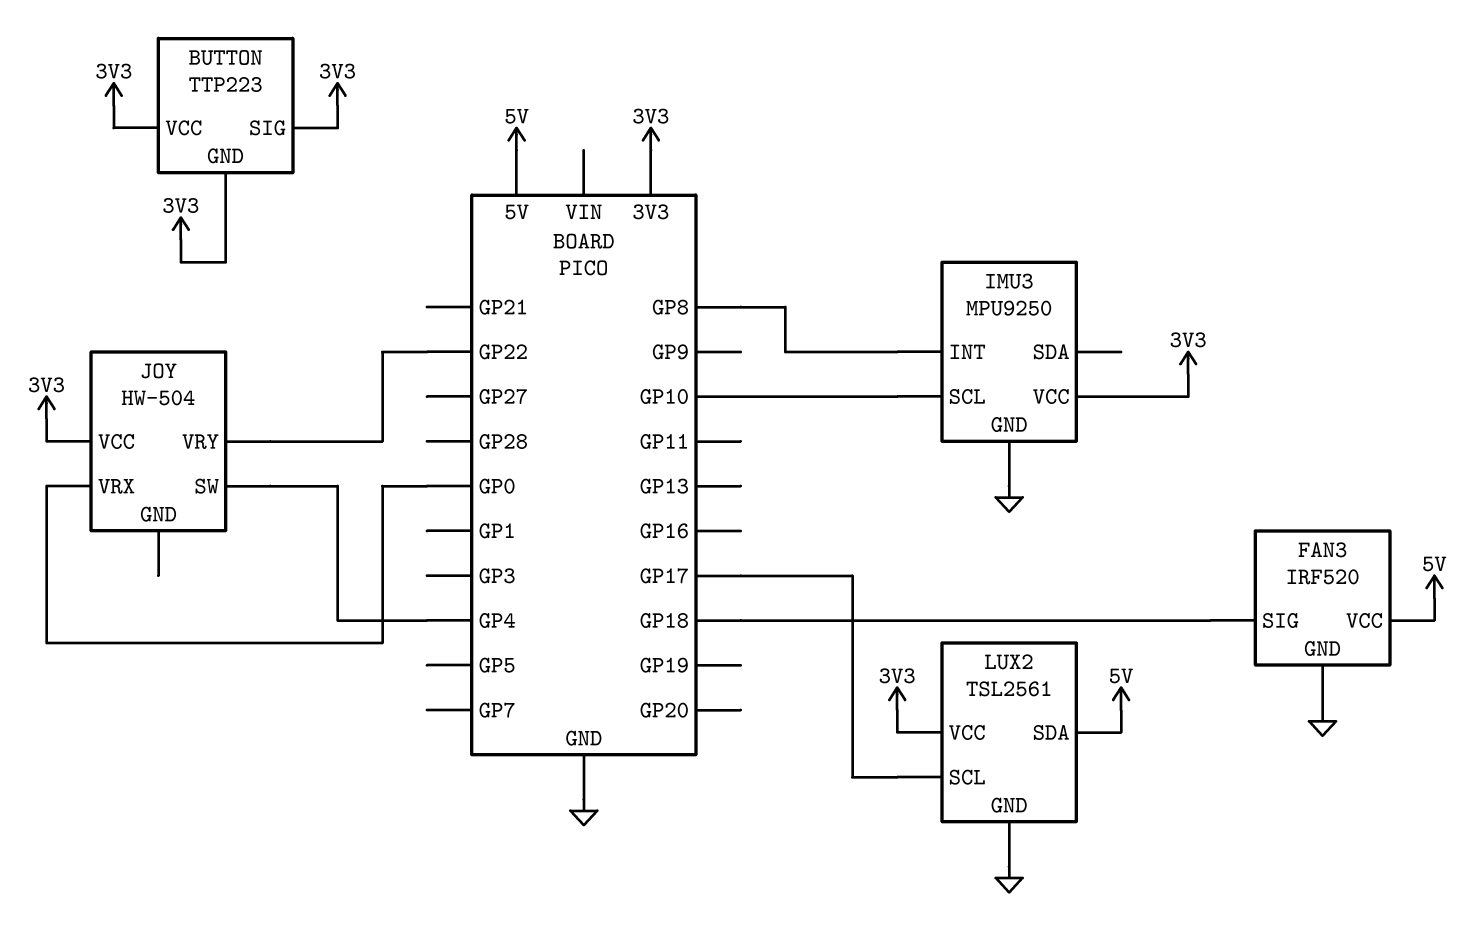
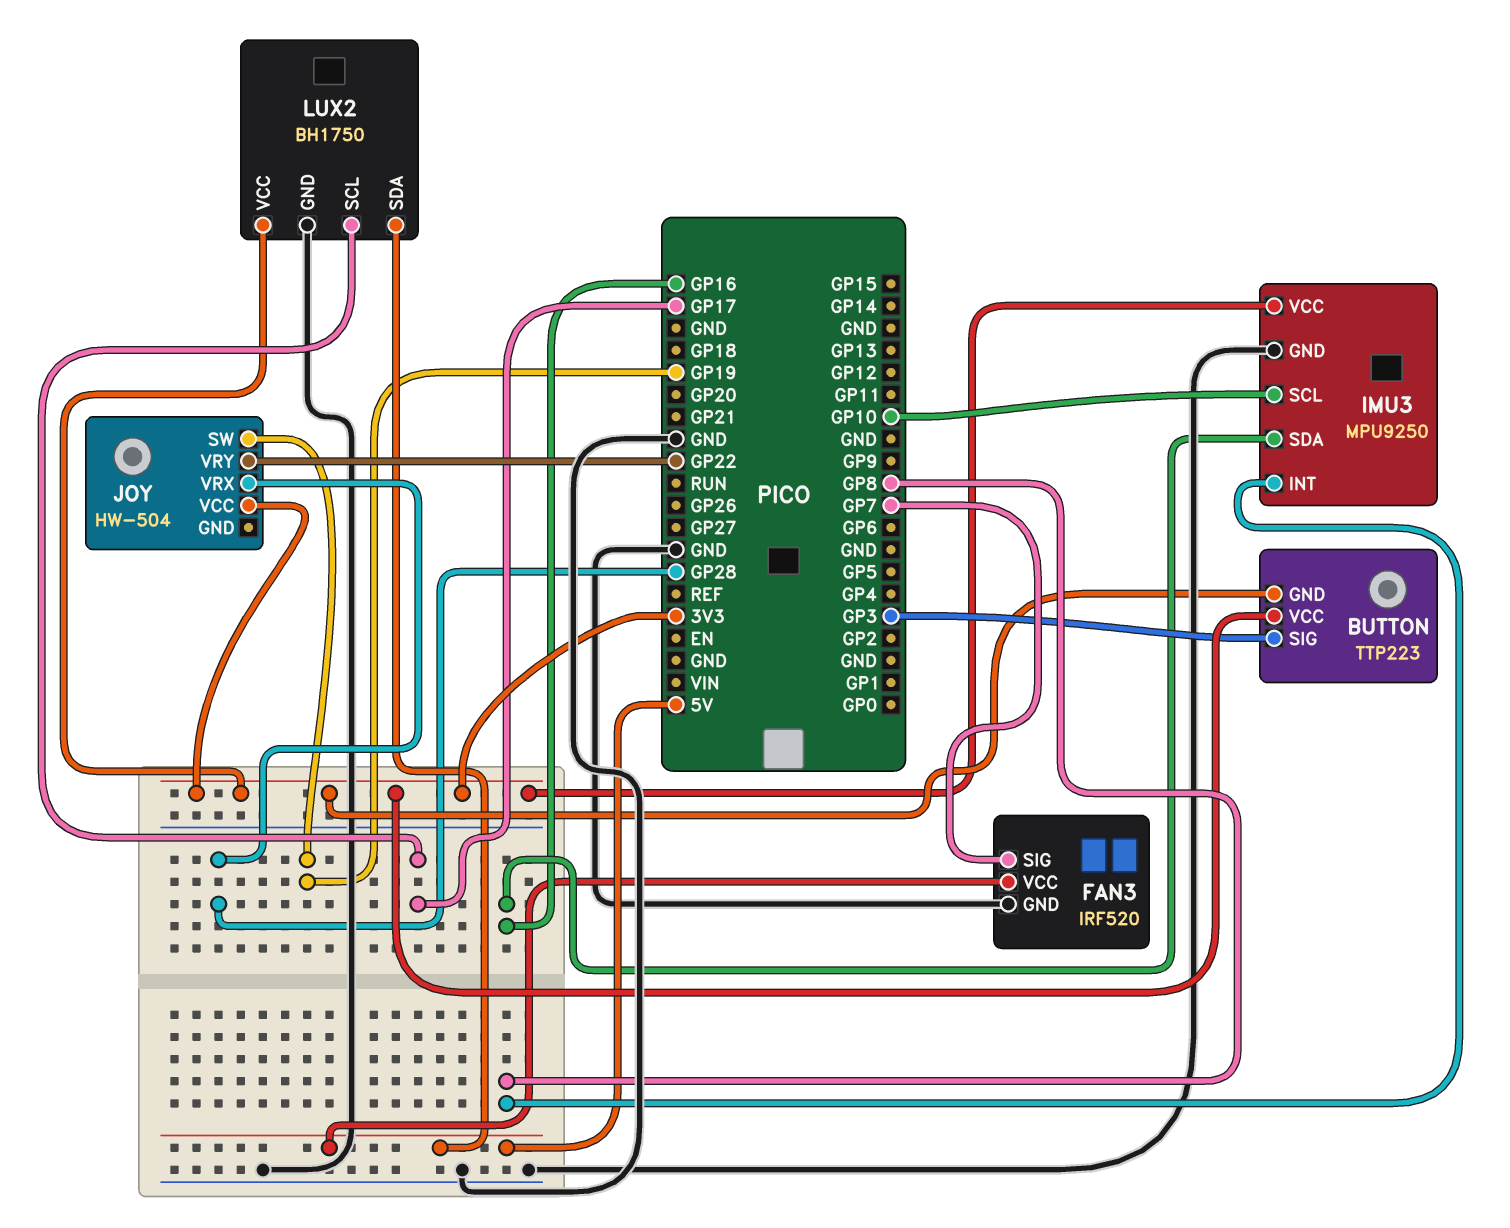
BUTTON pin SIG: 3V3 -> GP3
FAN3 pin SIG: GP18 -> GP7
IMU3 pin SDA: none -> GP16
JOY pin SW: GP4 -> GP19
JOY pin VRX: GP0 -> GP28
LUX2: TSL2561 -> BH1750

